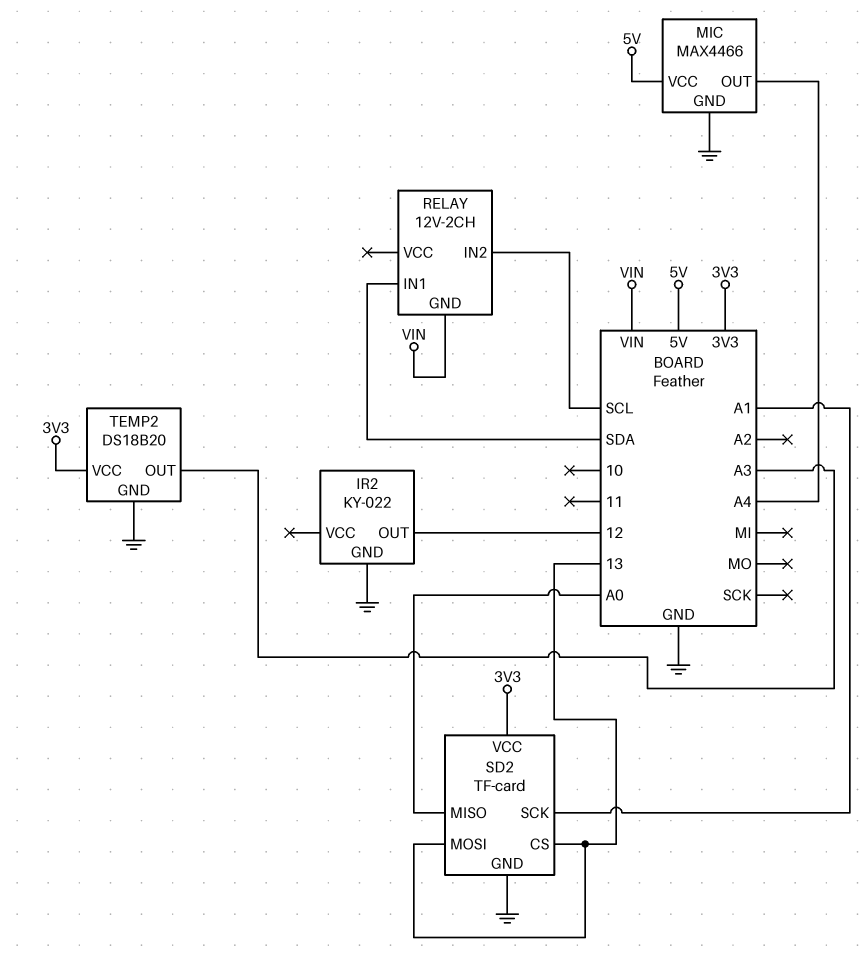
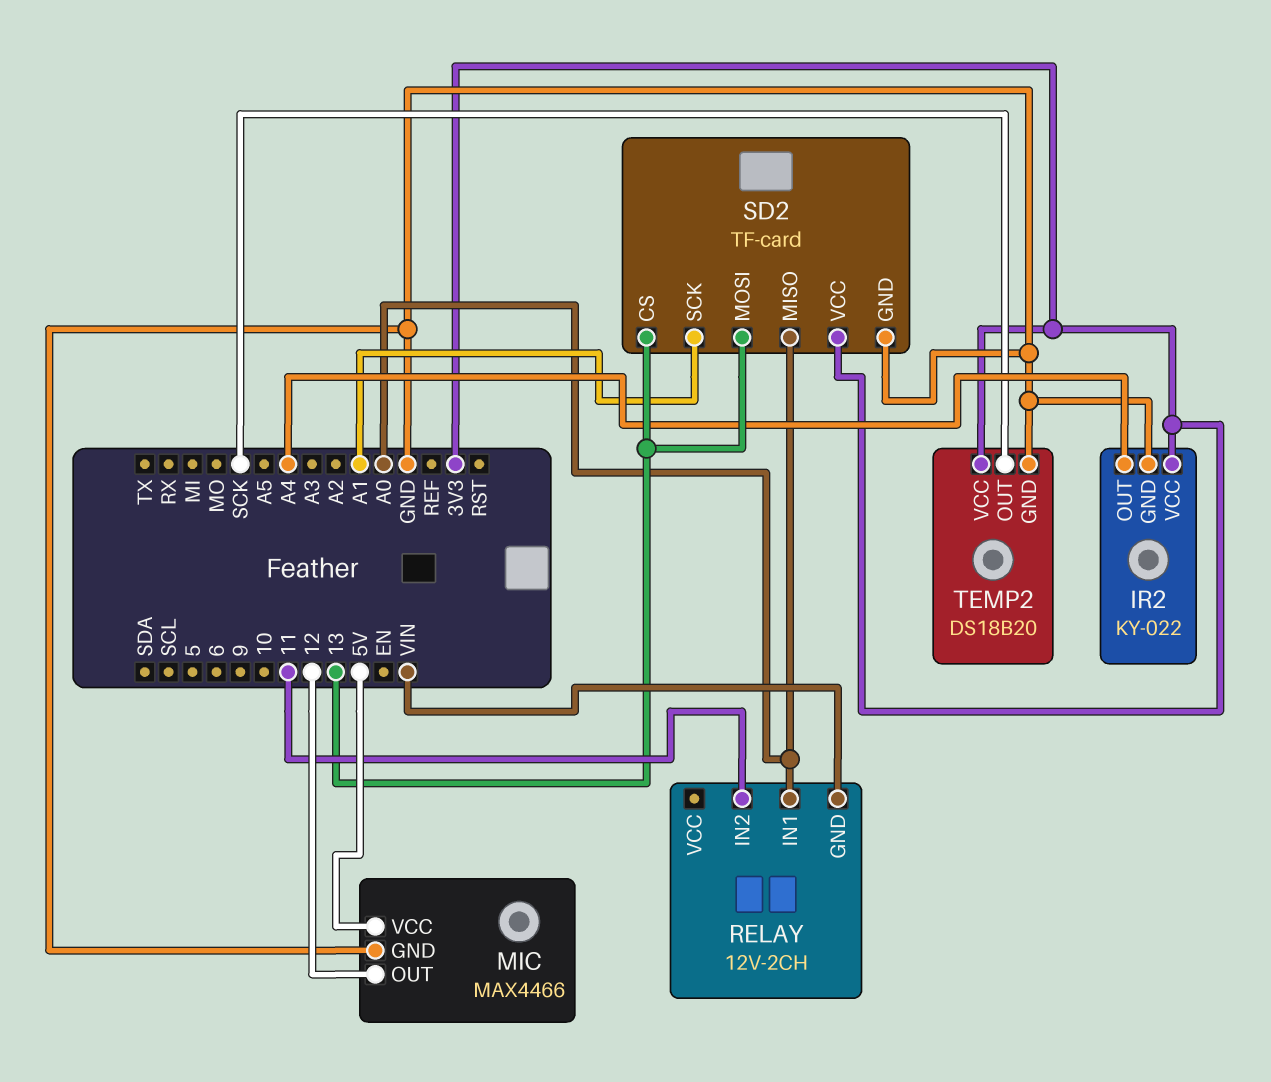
IR2 pin OUT: 12 -> A4
IR2 pin VCC: none -> 3V3
MIC pin OUT: A4 -> 12
RELAY pin IN1: SDA -> A0
RELAY pin IN2: SCL -> 11
TEMP2 pin OUT: A3 -> SCK

